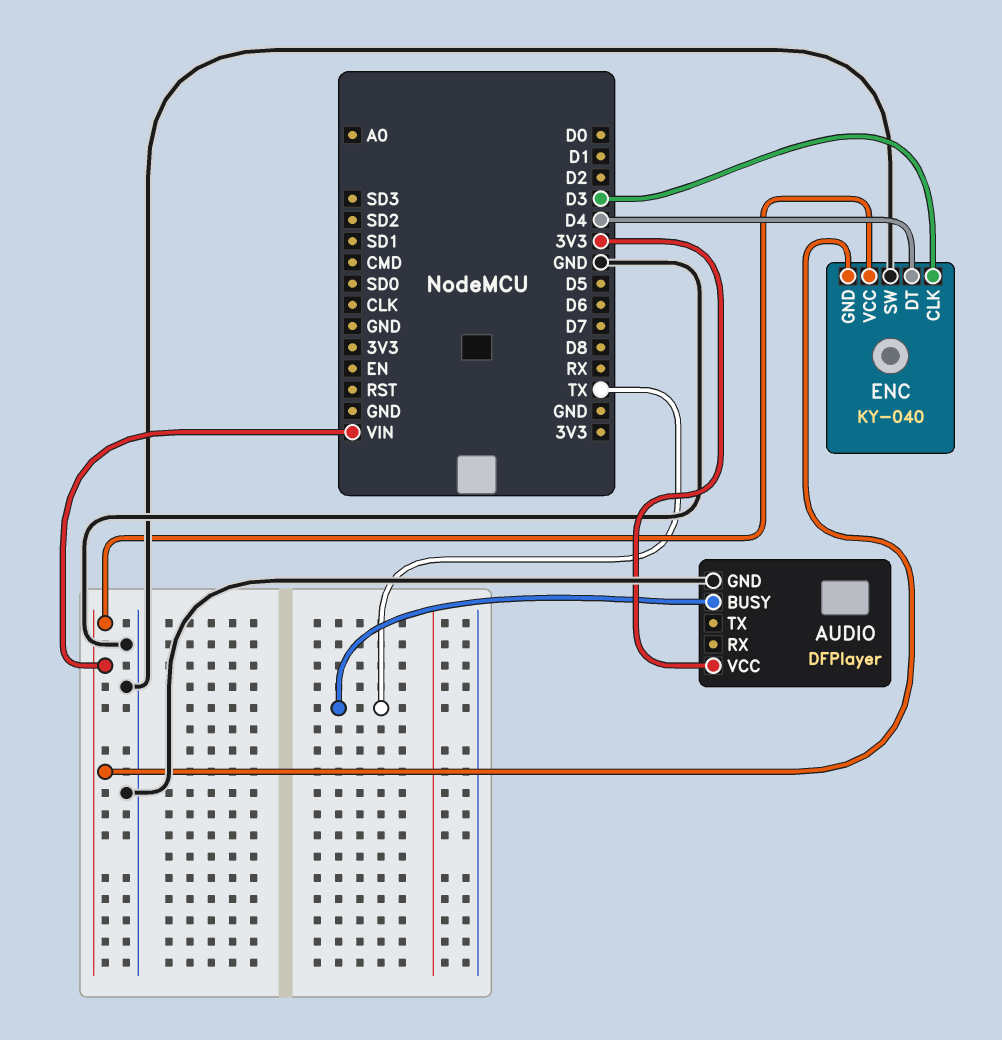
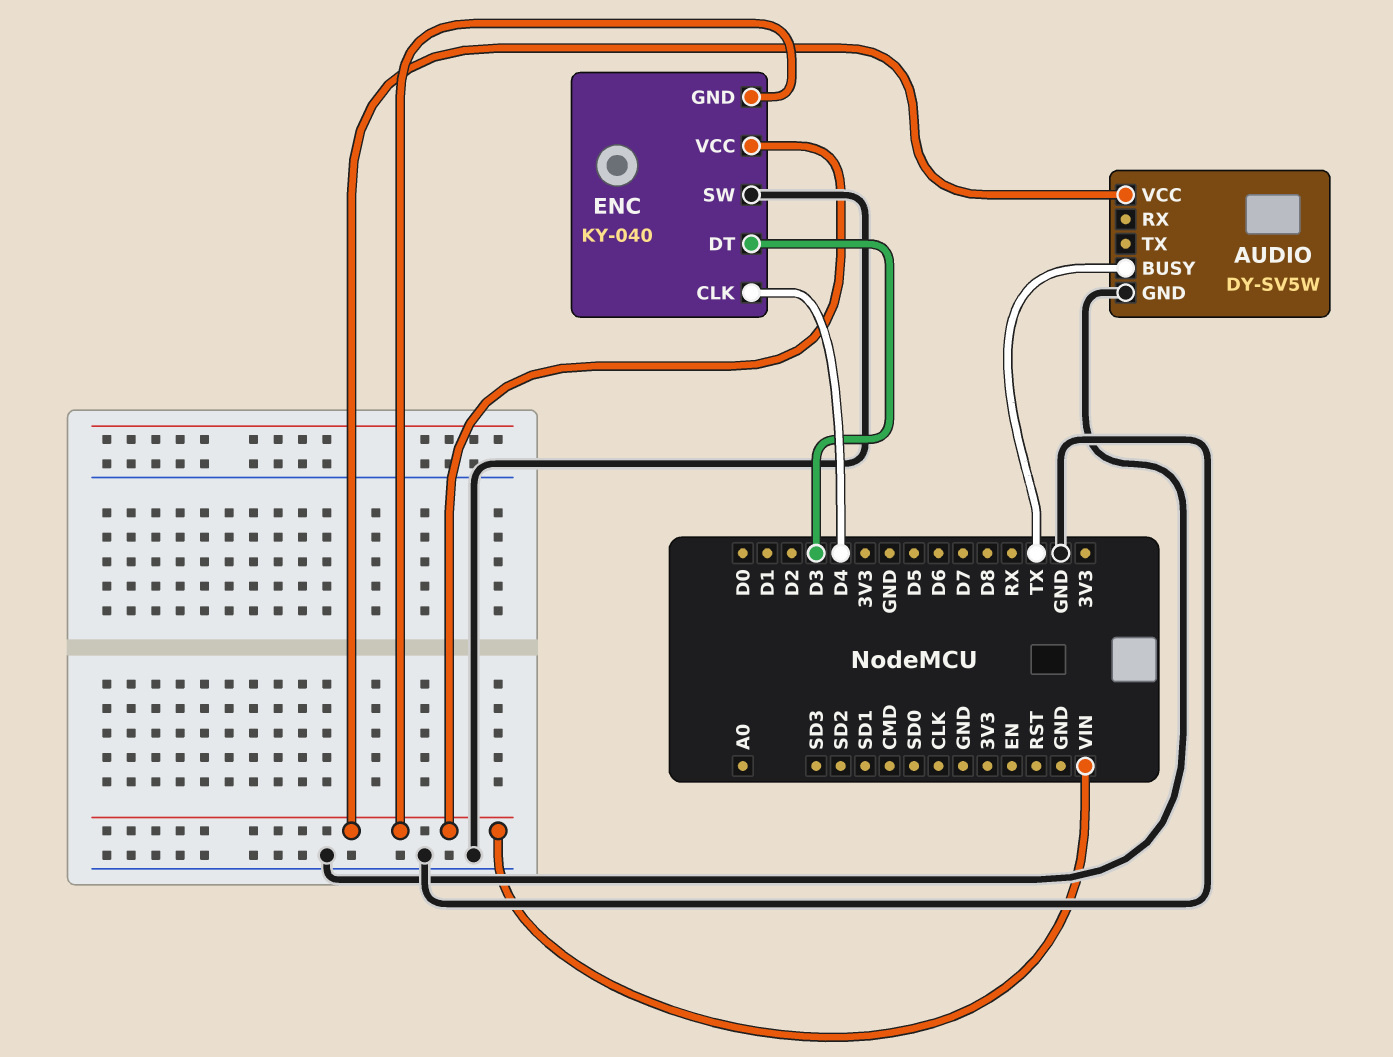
AUDIO: DFPlayer -> DY-SV5W
AUDIO pin VCC: 3V3 -> VIN
ENC pin CLK: D3 -> D4
ENC pin DT: D4 -> D3

